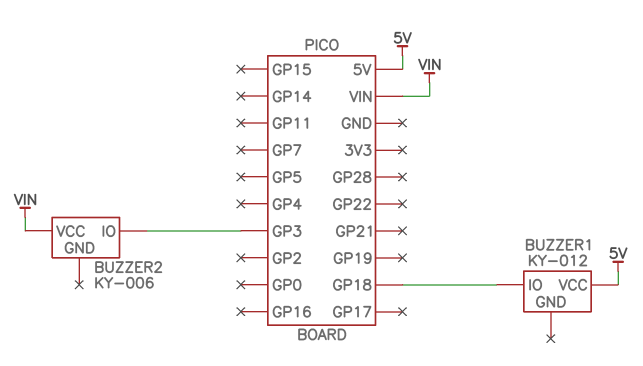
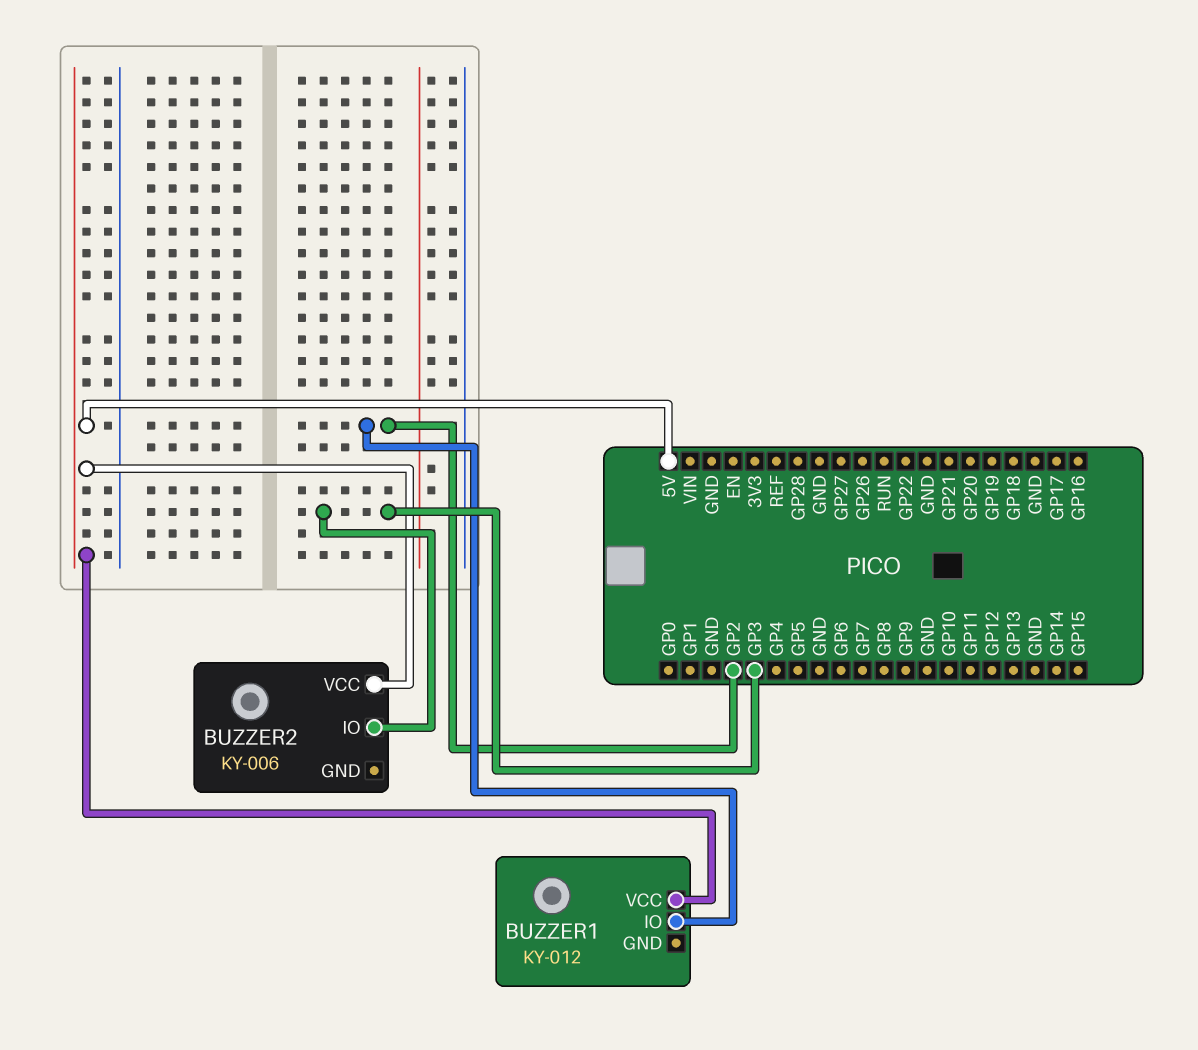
BUZZER1 pin IO: GP18 -> GP2
BUZZER2 pin VCC: VIN -> 5V

